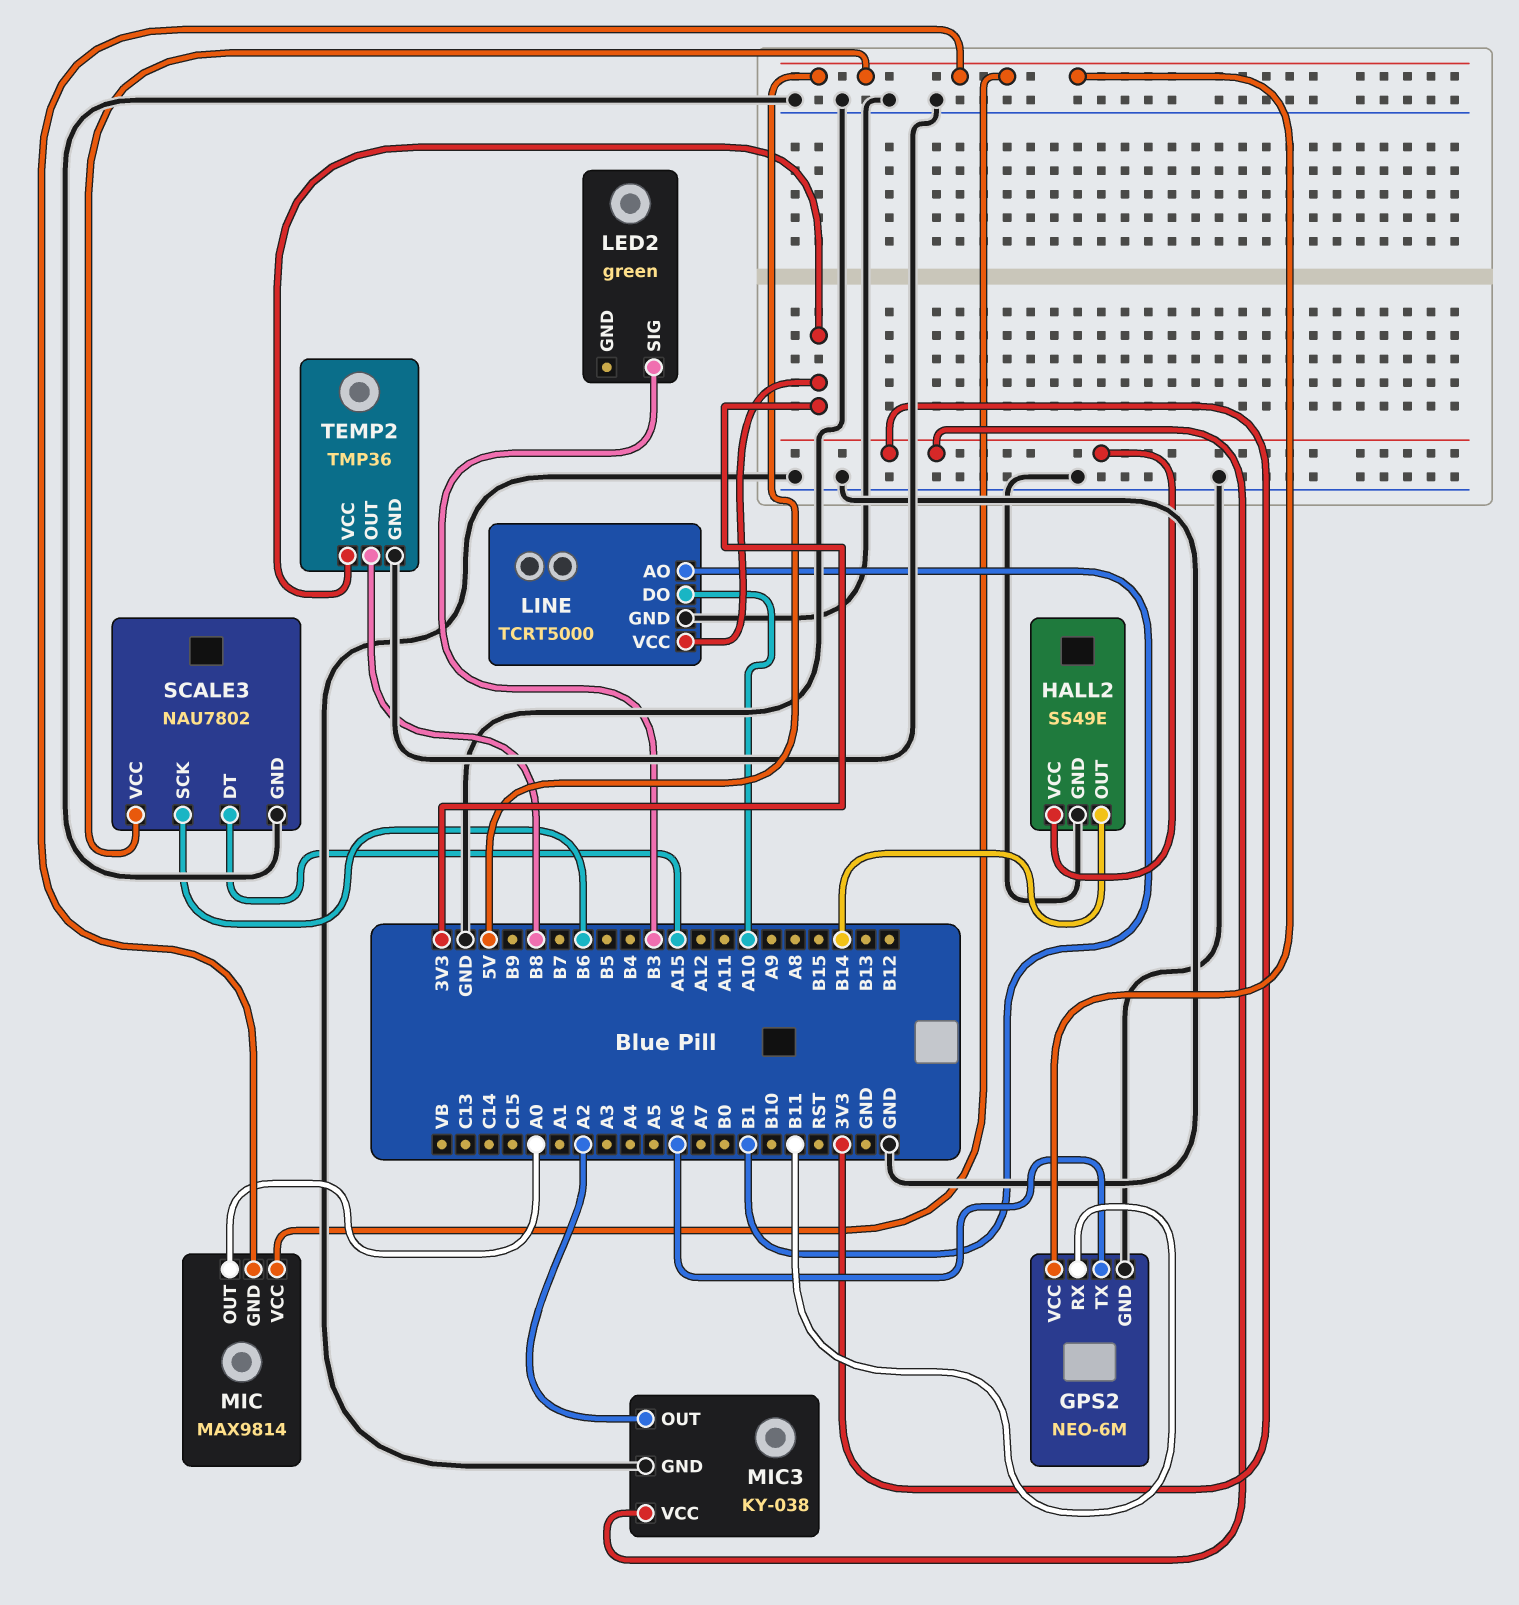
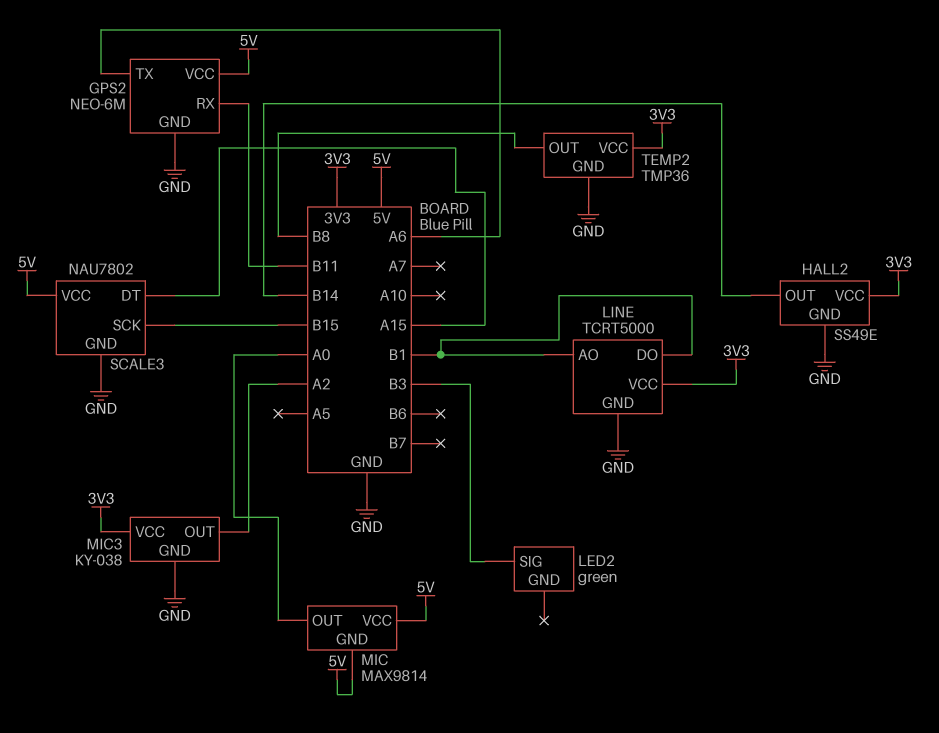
LINE pin DO: A10 -> B1
SCALE3 pin SCK: B6 -> B15

